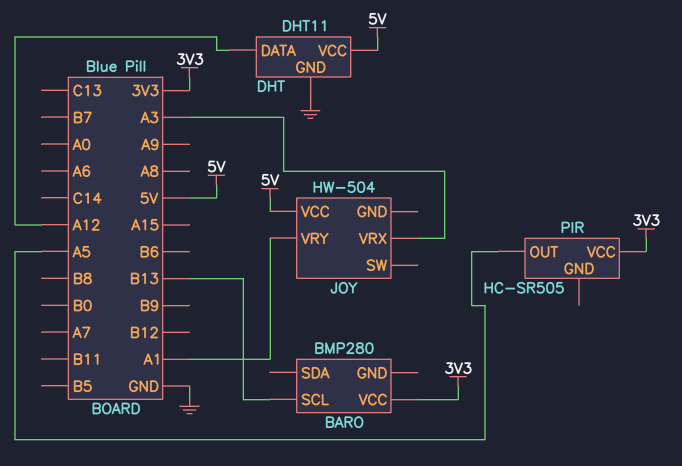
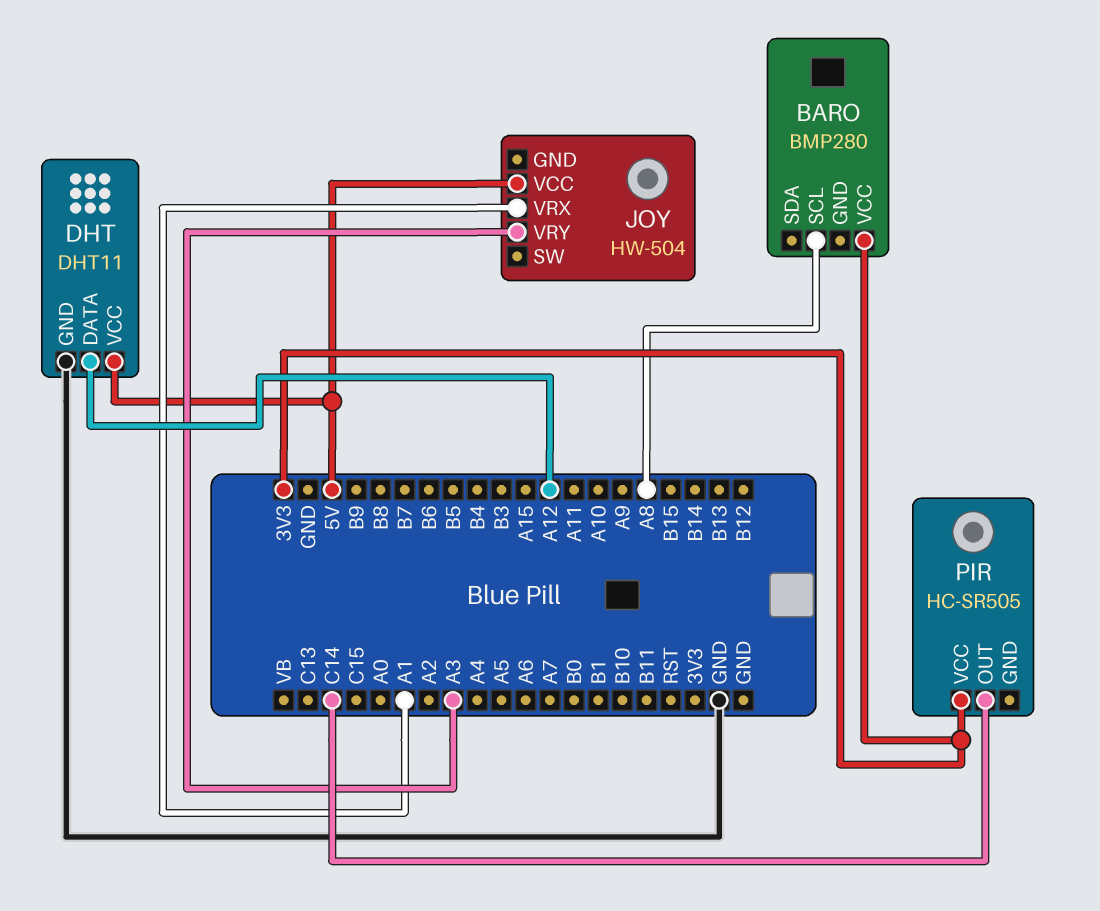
BARO pin SCL: B13 -> A8
JOY pin VRX: A3 -> A1
JOY pin VRY: A1 -> A3
PIR pin OUT: A5 -> C14

